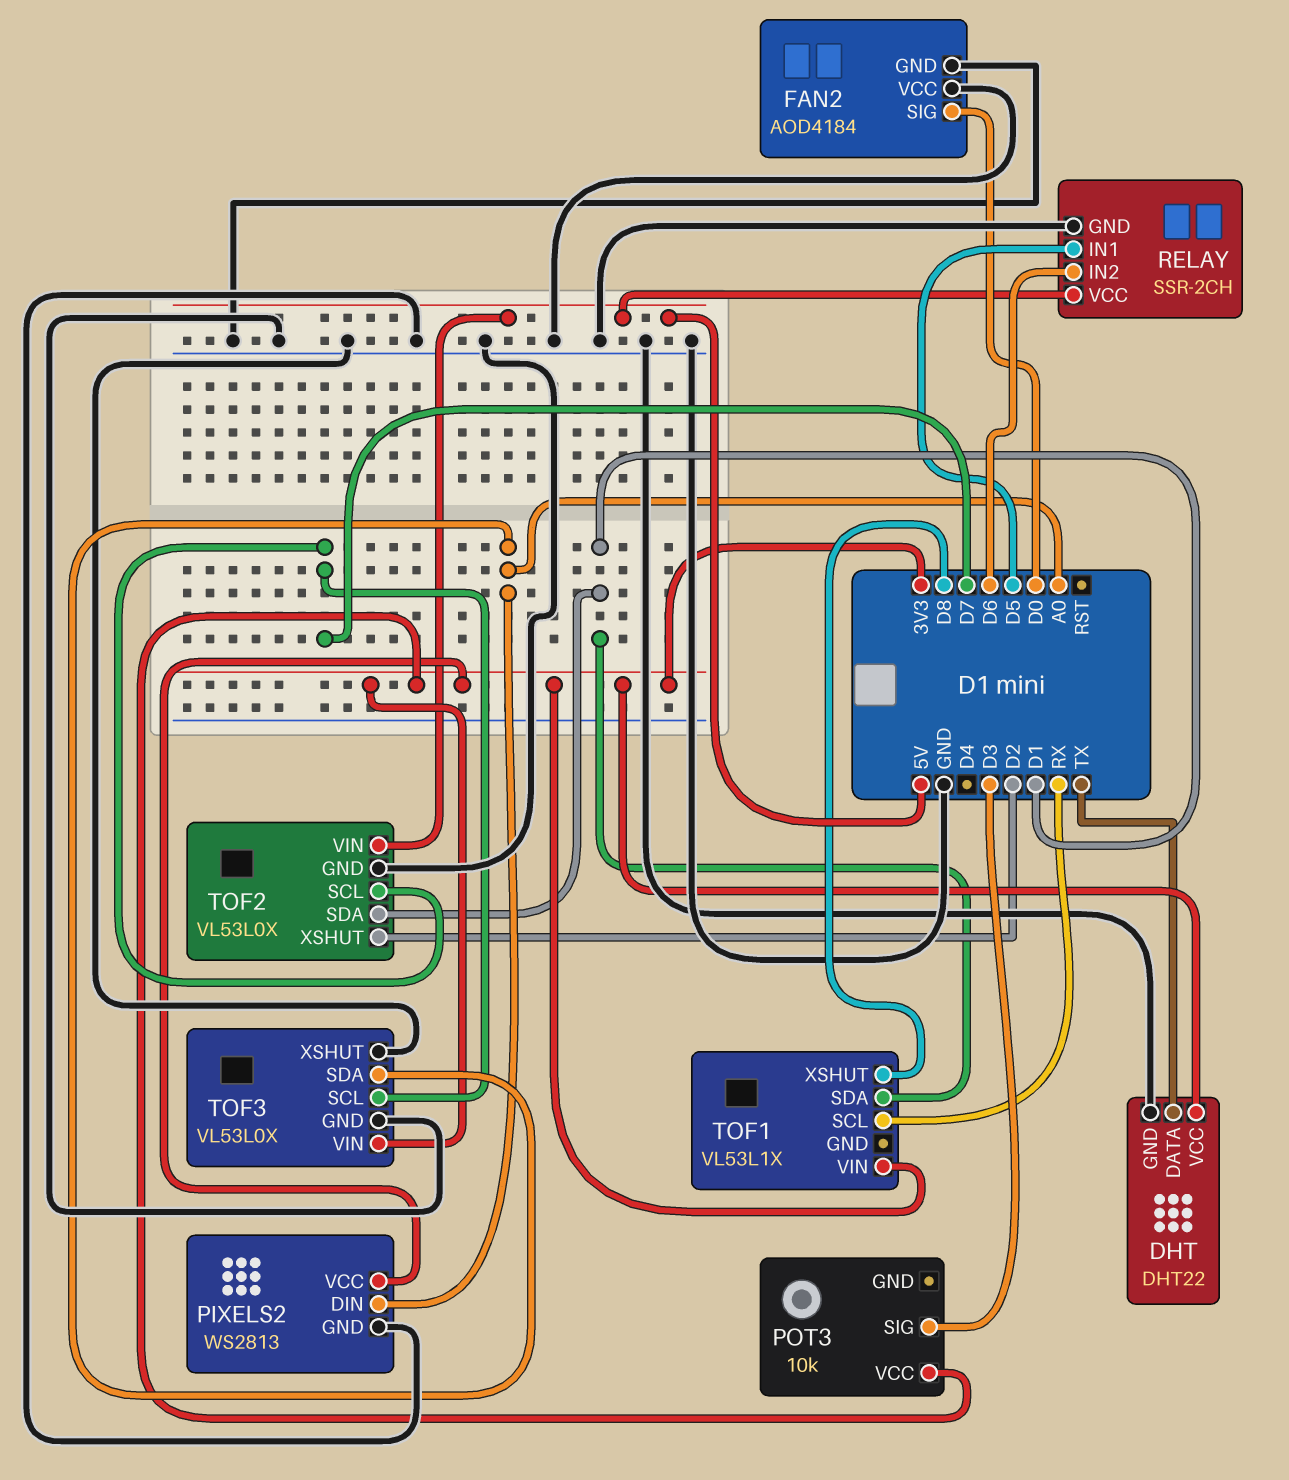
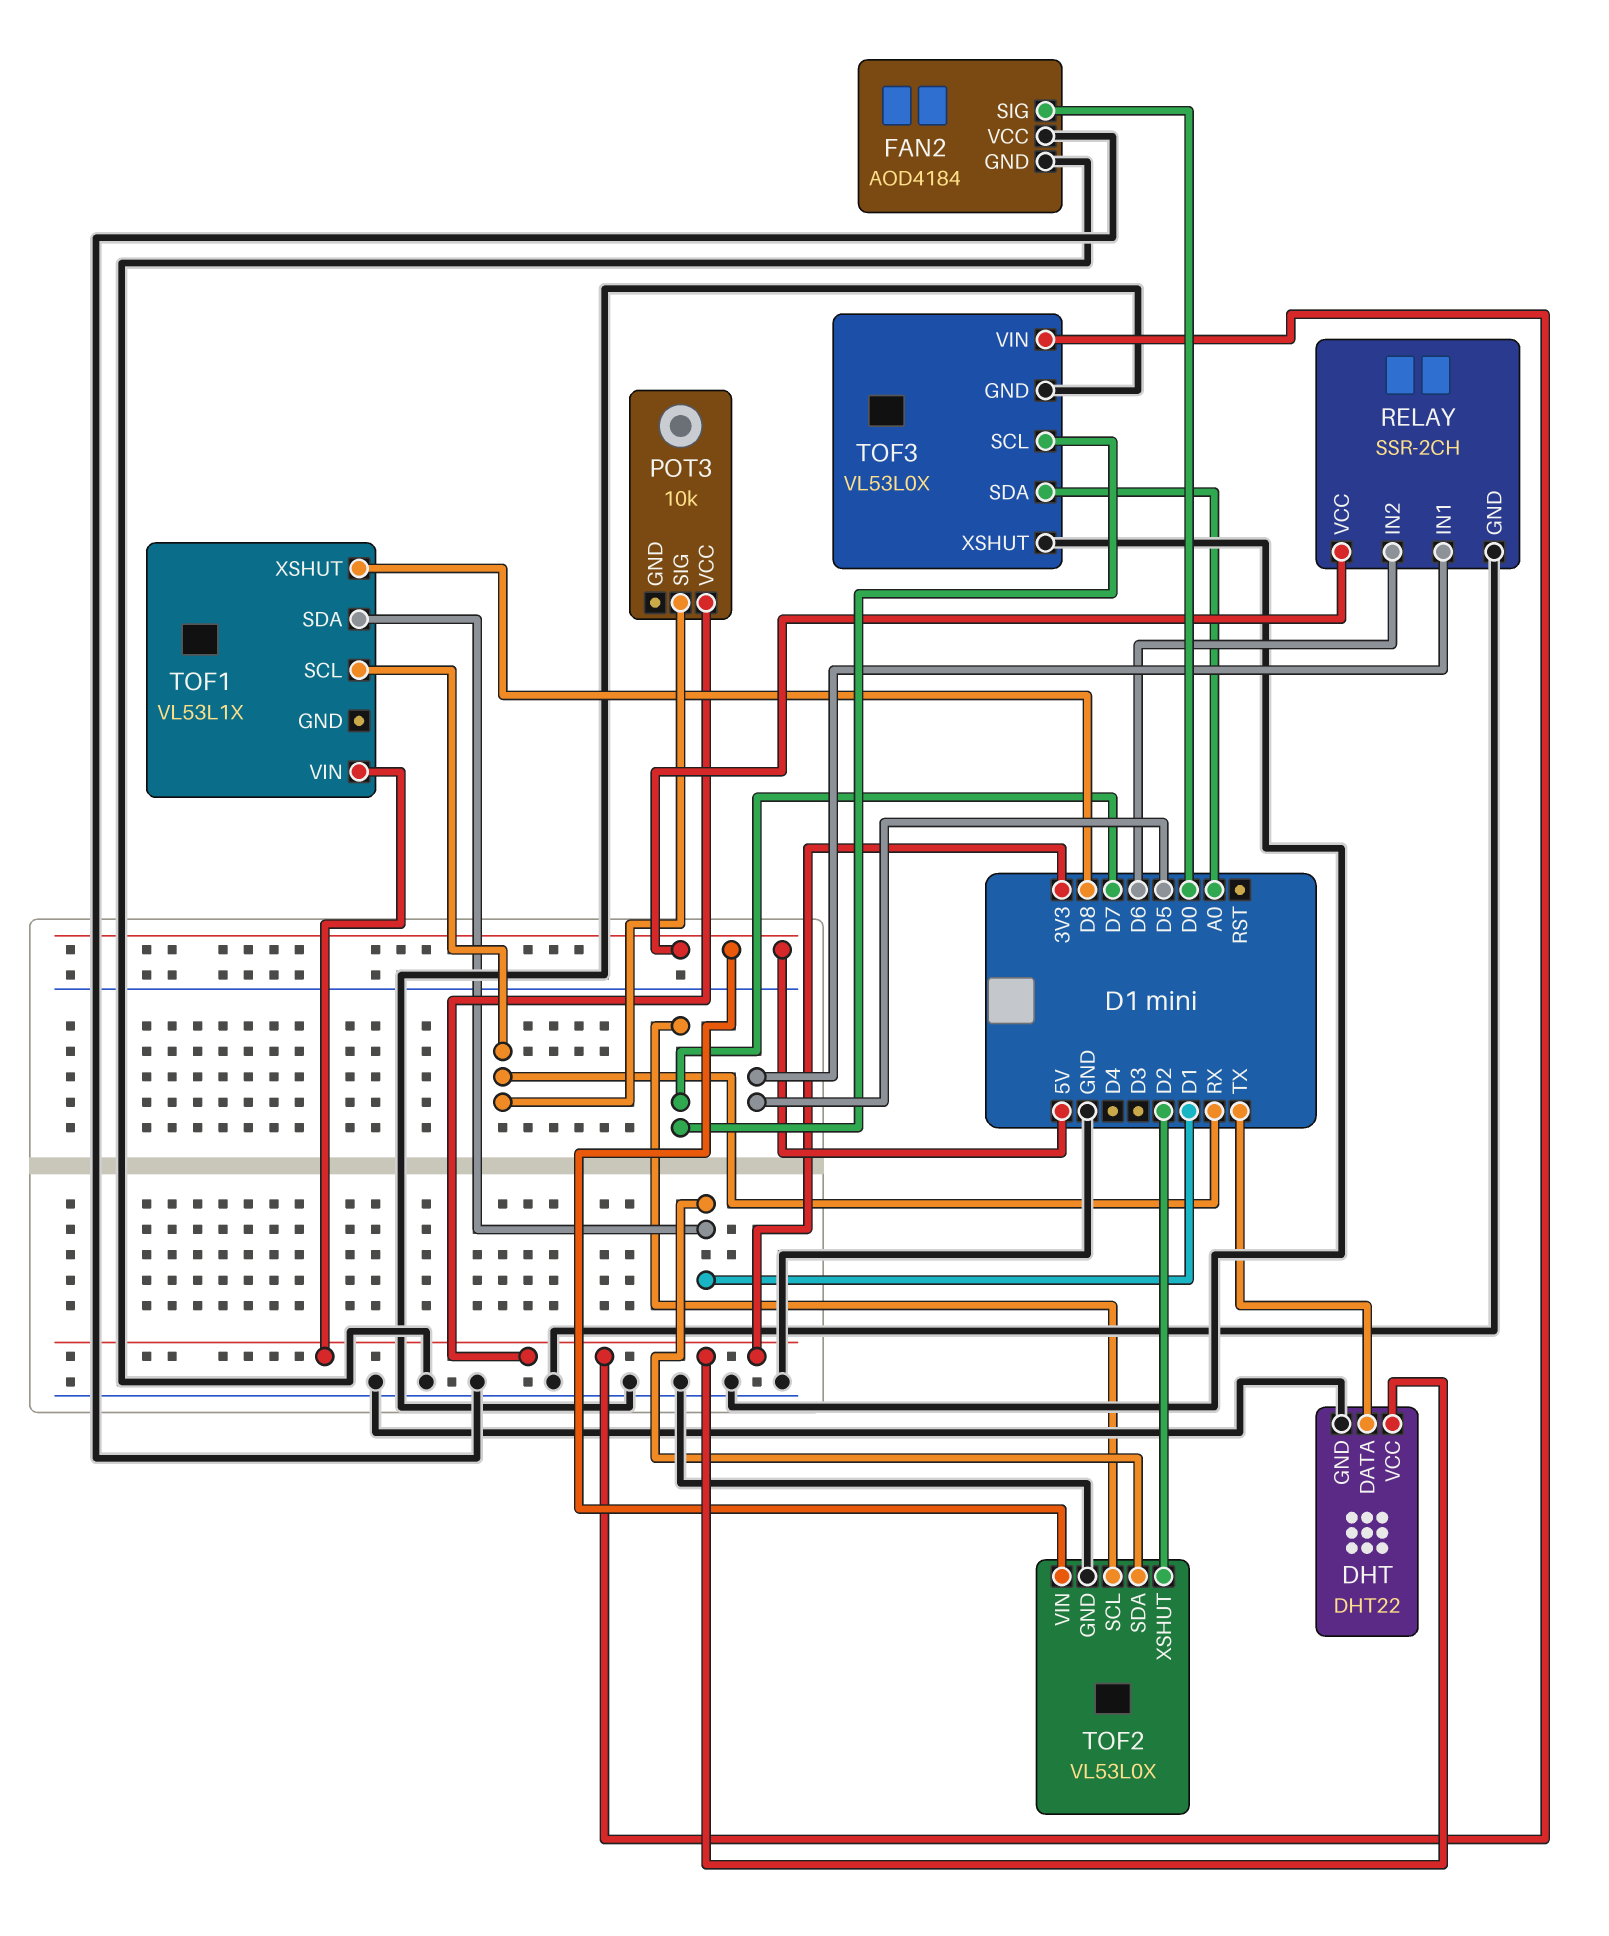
PIXELS2: WS2813 -> none
PIXELS2 pin DIN: A0 -> none
PIXELS2 pin GND: GND -> none
PIXELS2 pin VCC: 3V3 -> none
POT3 pin SIG: D3 -> RX

